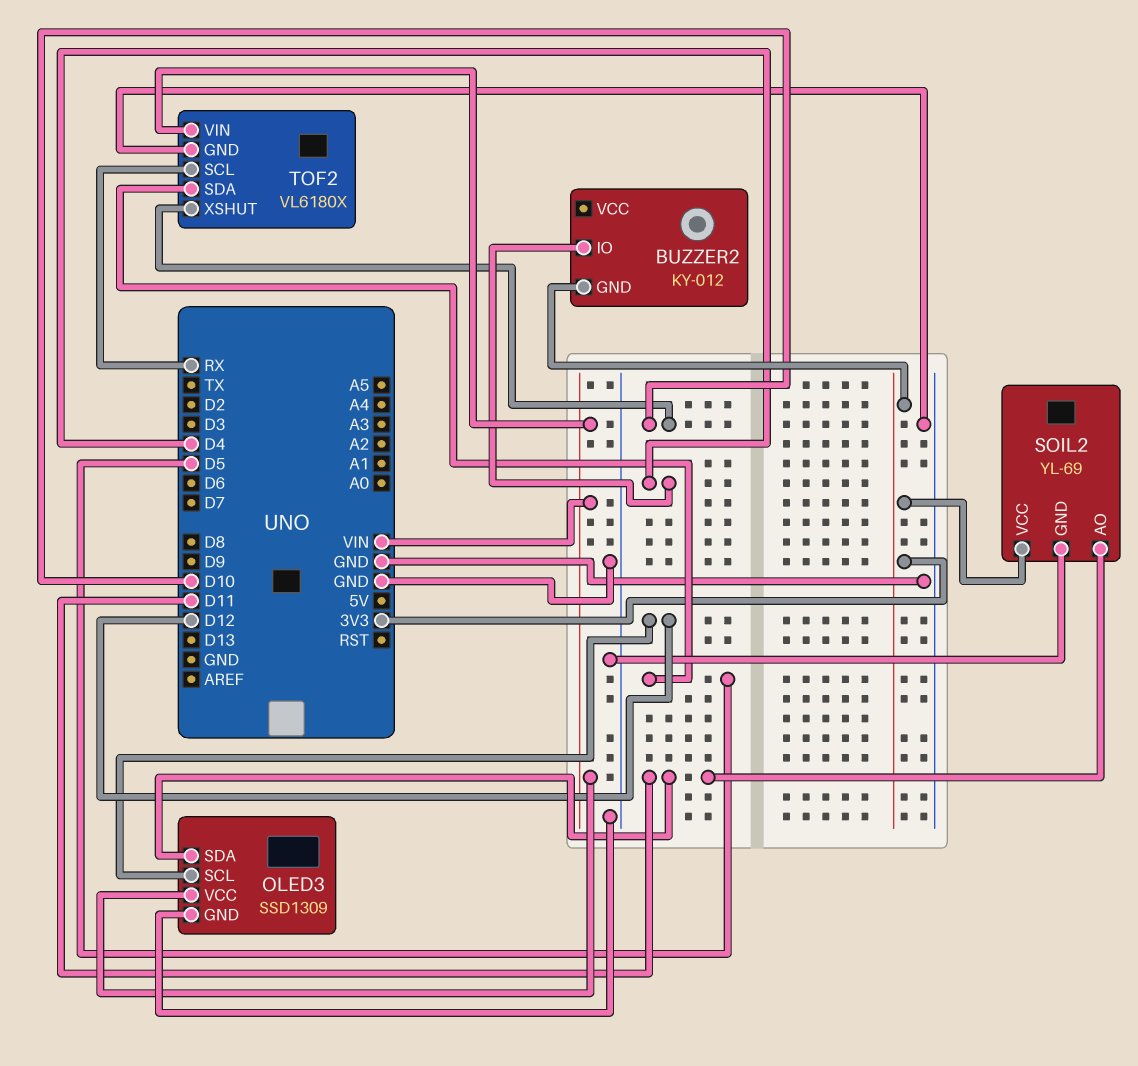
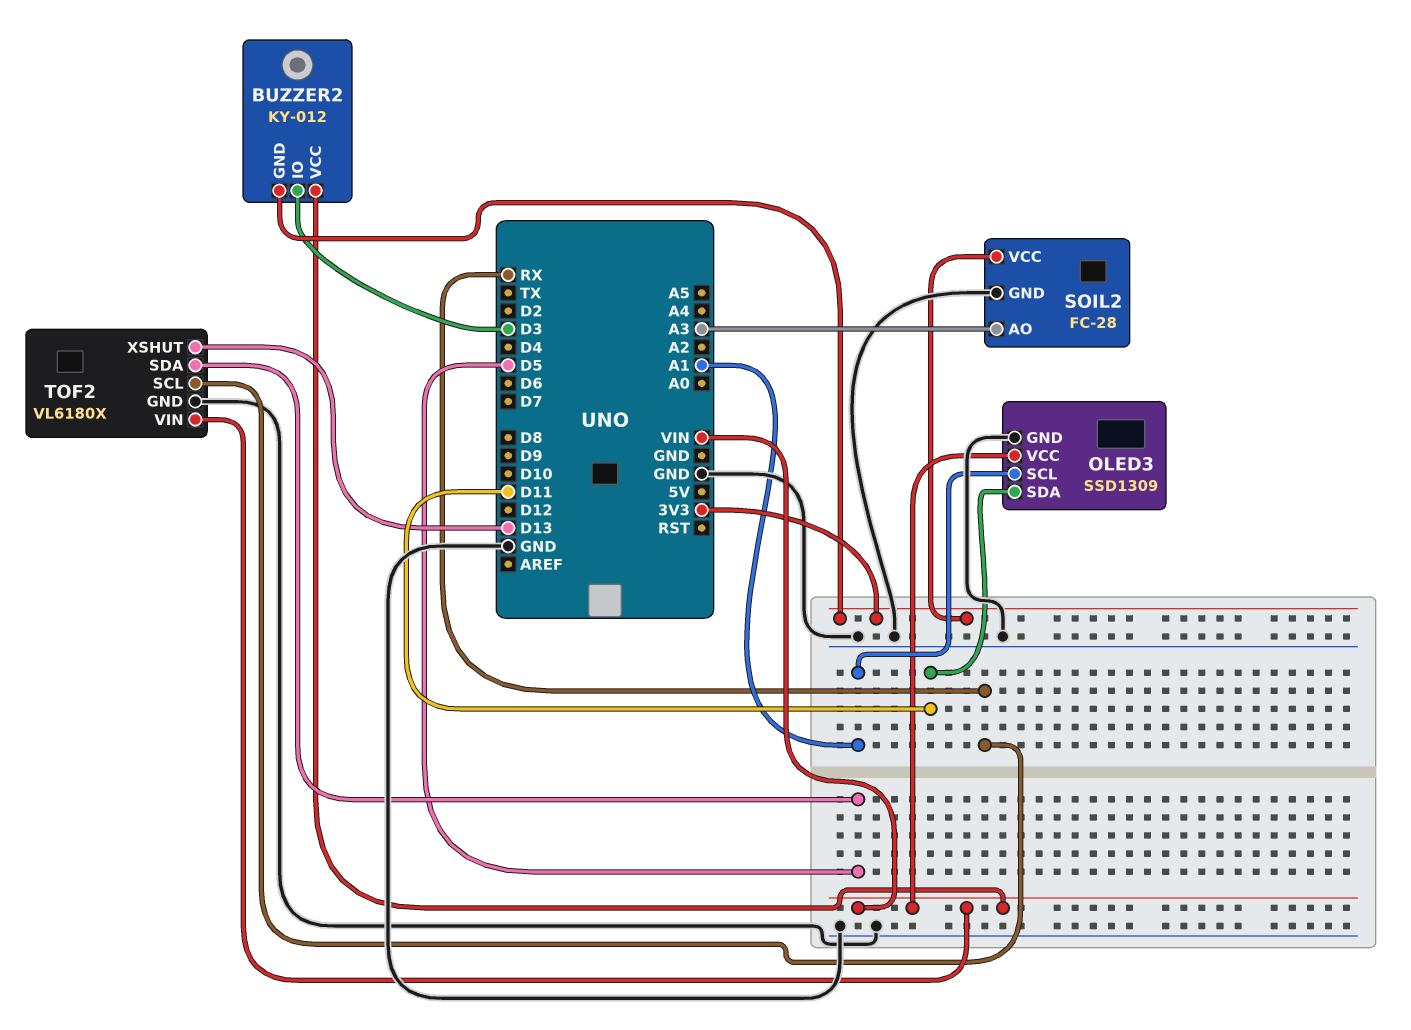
BUZZER2 pin IO: D4 -> D3
BUZZER2 pin VCC: none -> VIN
OLED3 pin SCL: D12 -> A1
SOIL2: YL-69 -> FC-28
SOIL2 pin AO: D11 -> A3
TOF2 pin XSHUT: D10 -> D13

